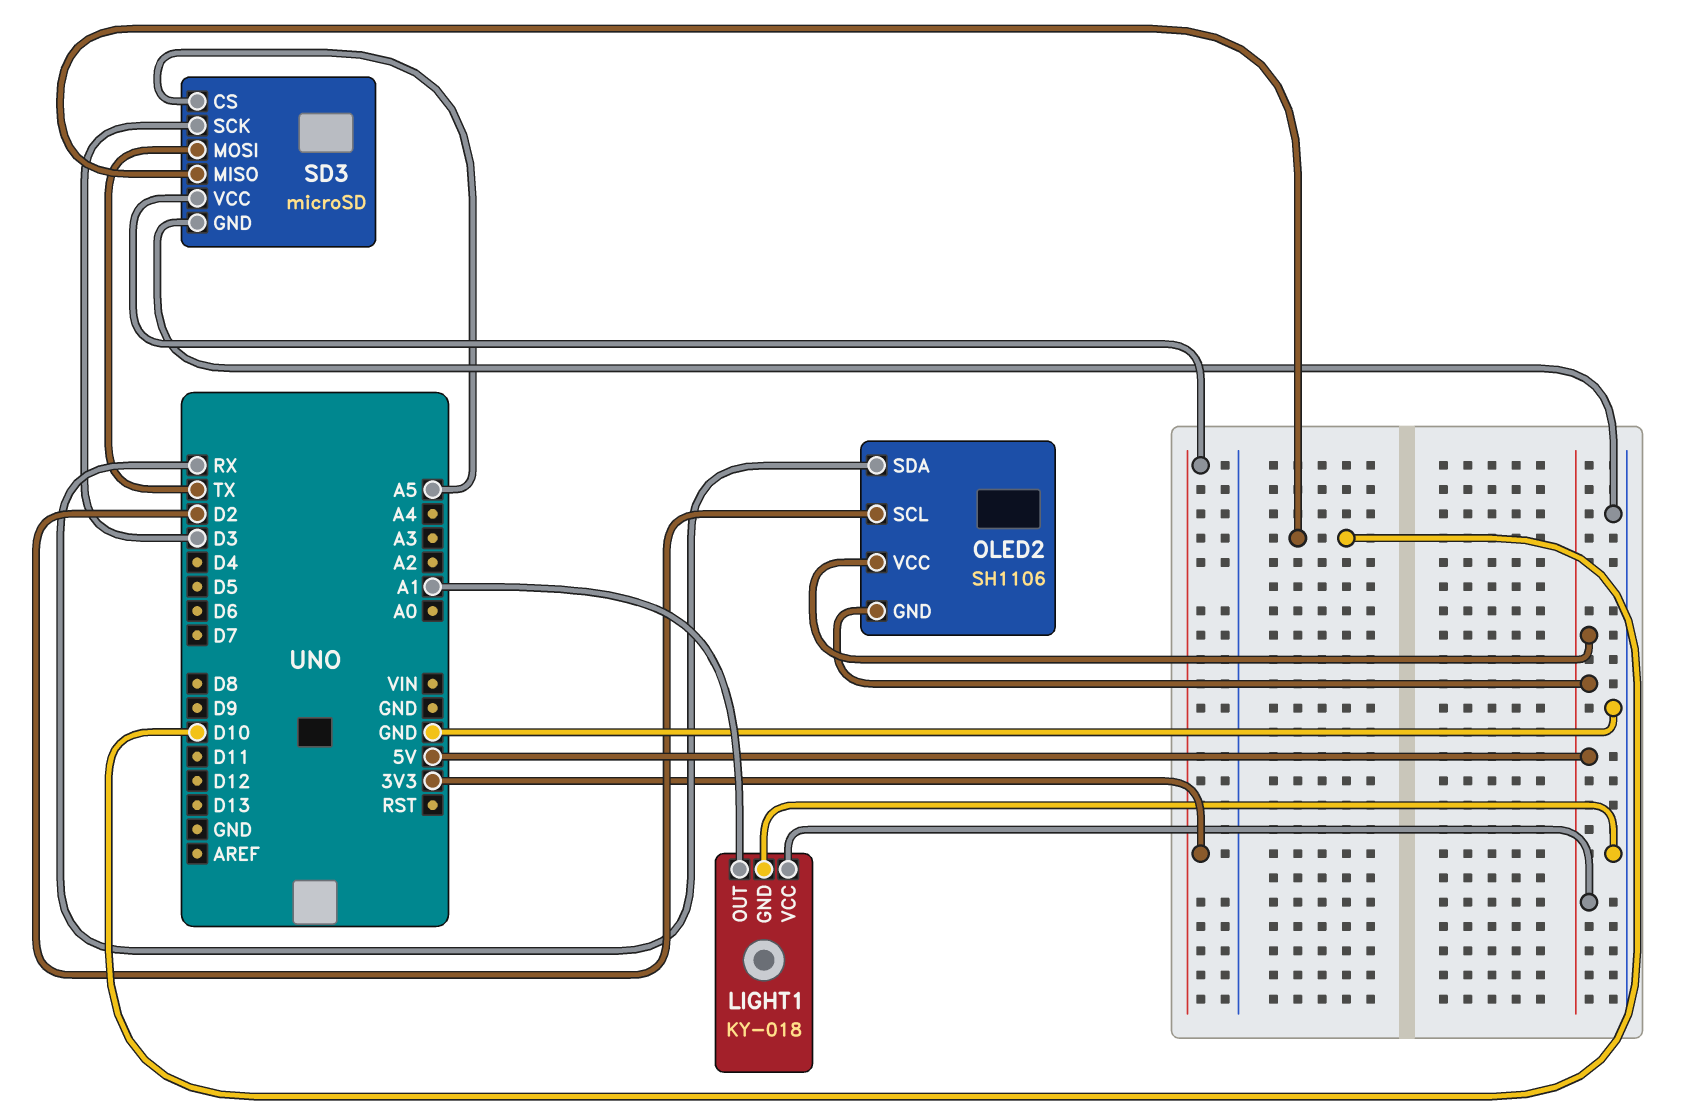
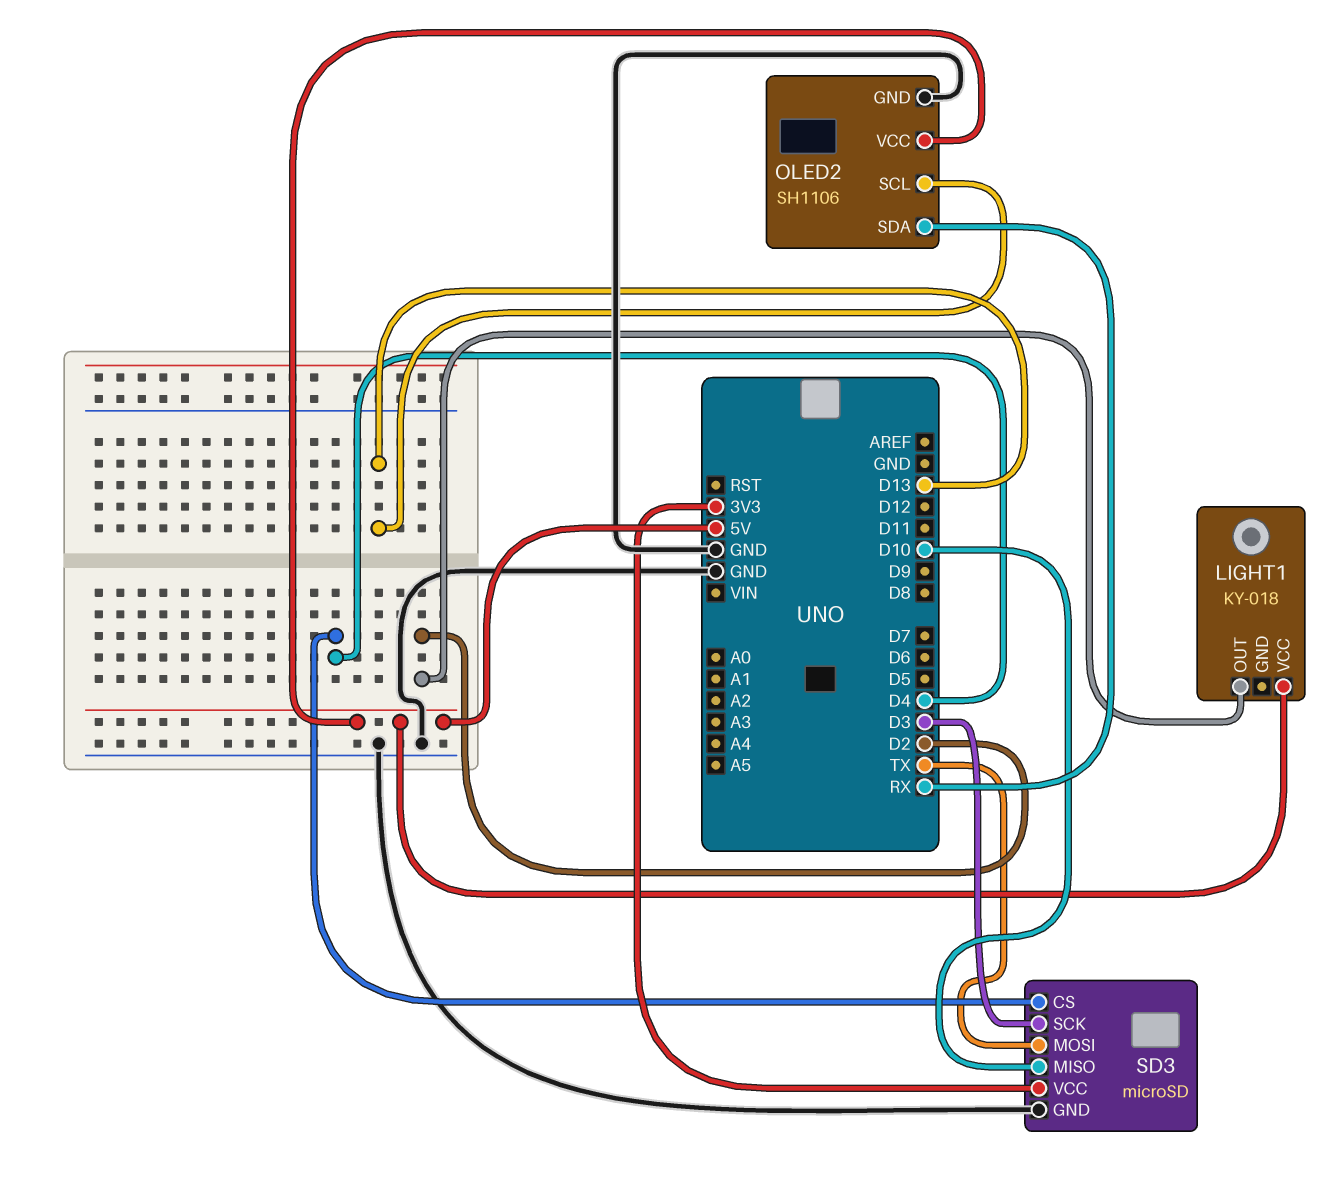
LIGHT1 pin GND: GND -> none
LIGHT1 pin OUT: A1 -> D2
OLED2 pin GND: 5V -> GND
OLED2 pin SCL: D2 -> D13
SD3 pin CS: A5 -> D4

